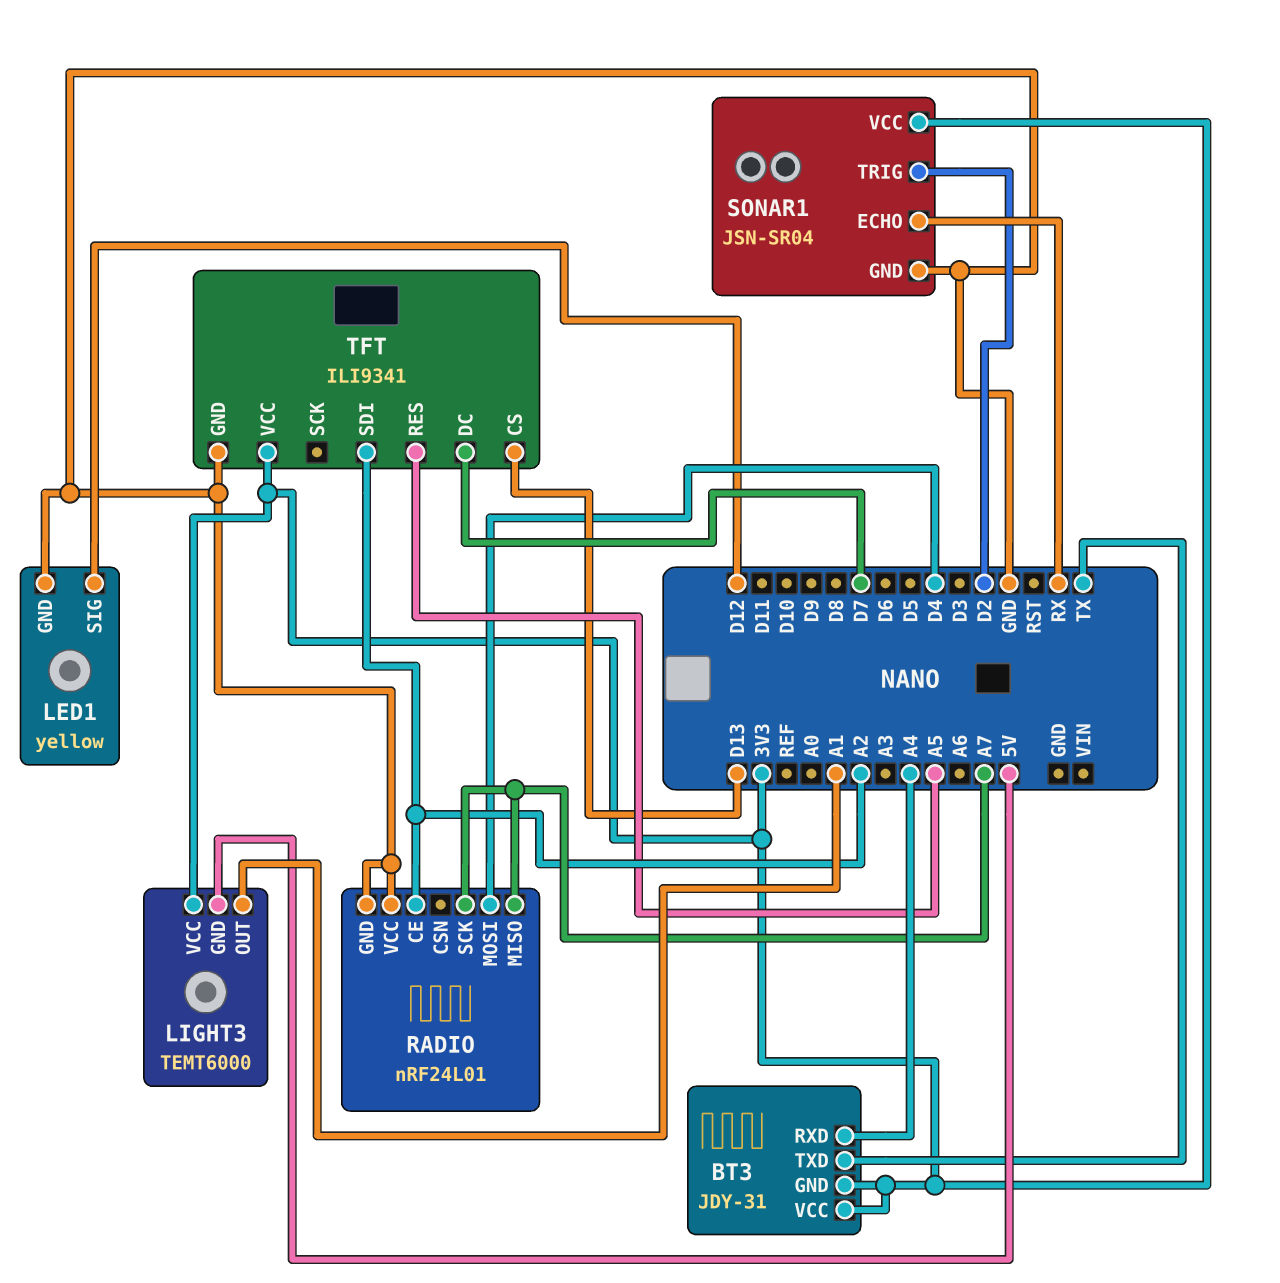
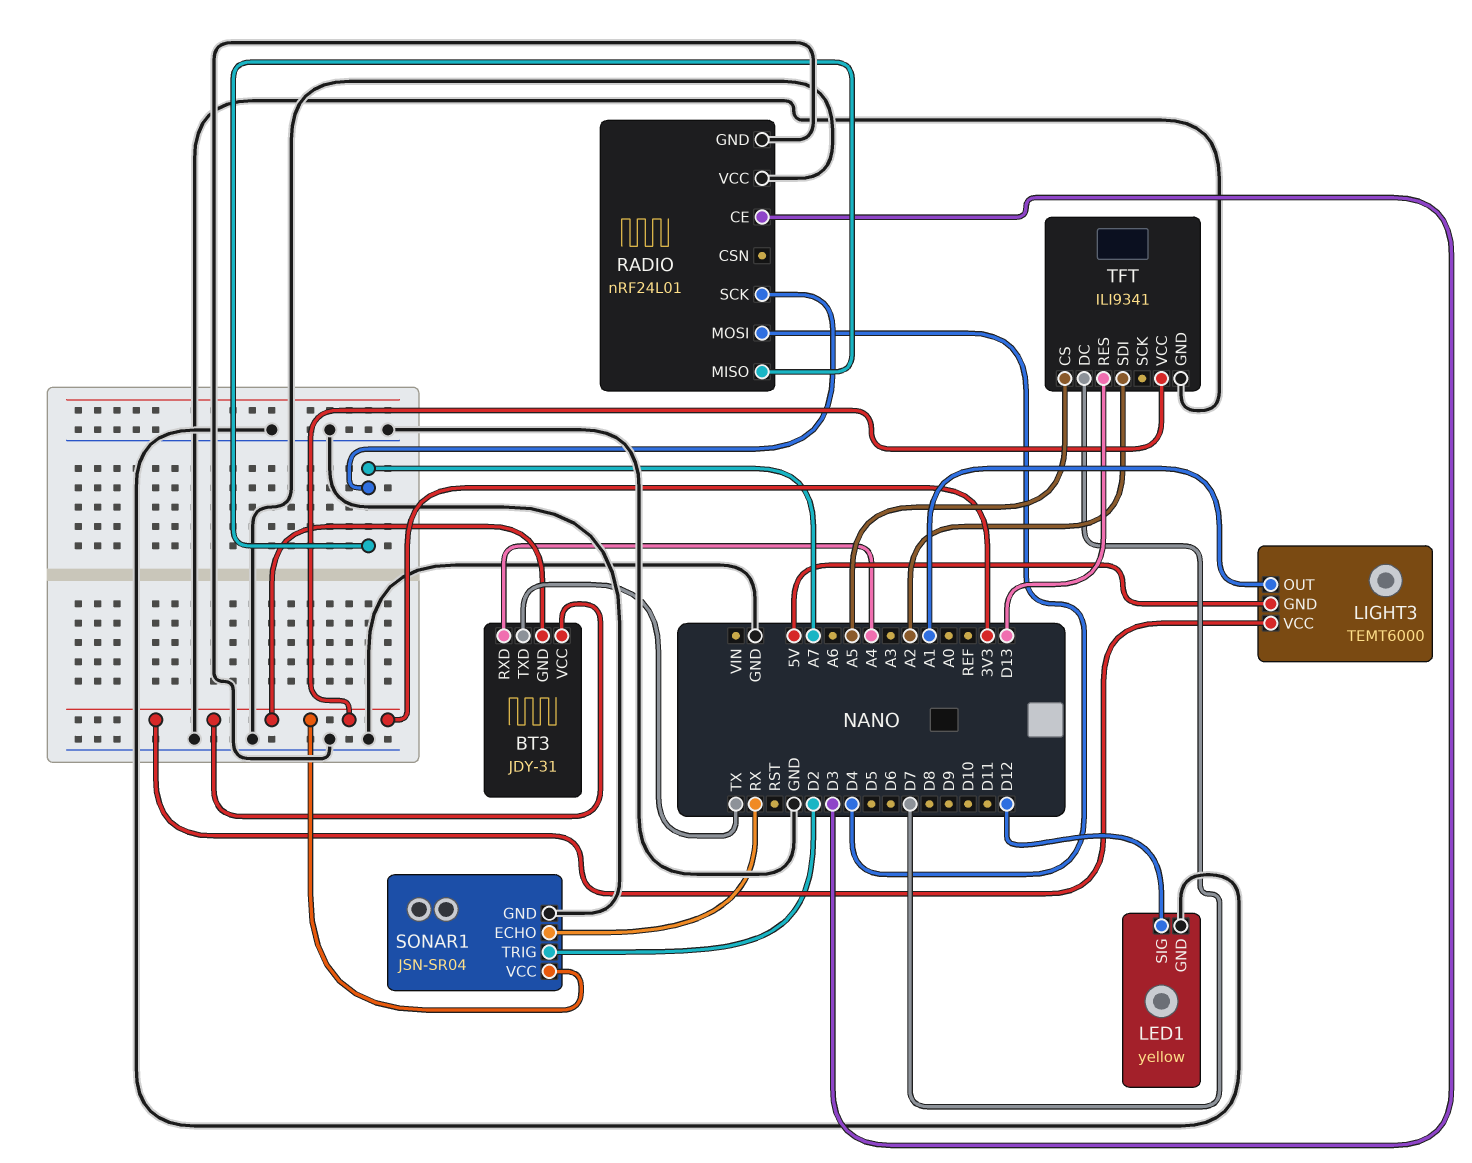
RADIO pin CE: A2 -> D3
TFT pin CS: D13 -> A5
TFT pin RES: A5 -> D13

